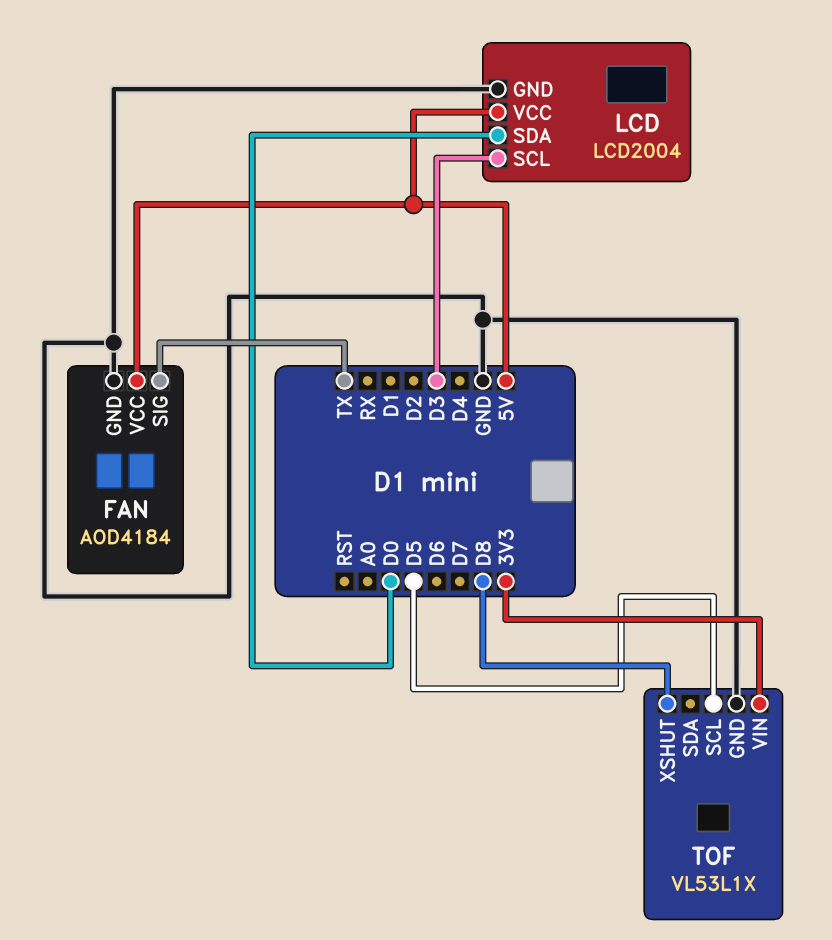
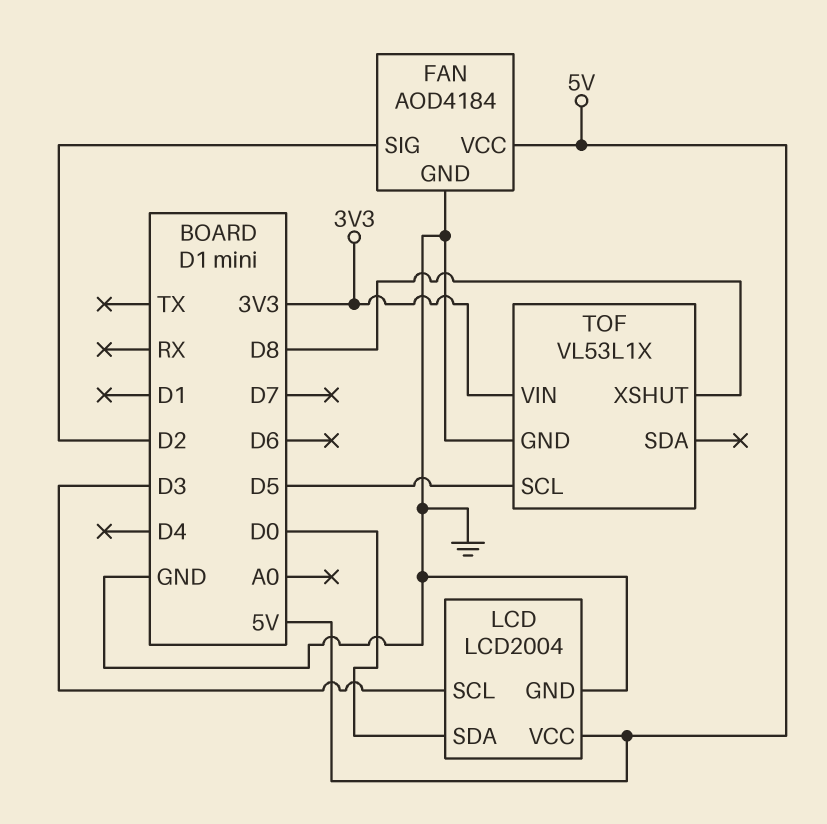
FAN pin SIG: TX -> D2

